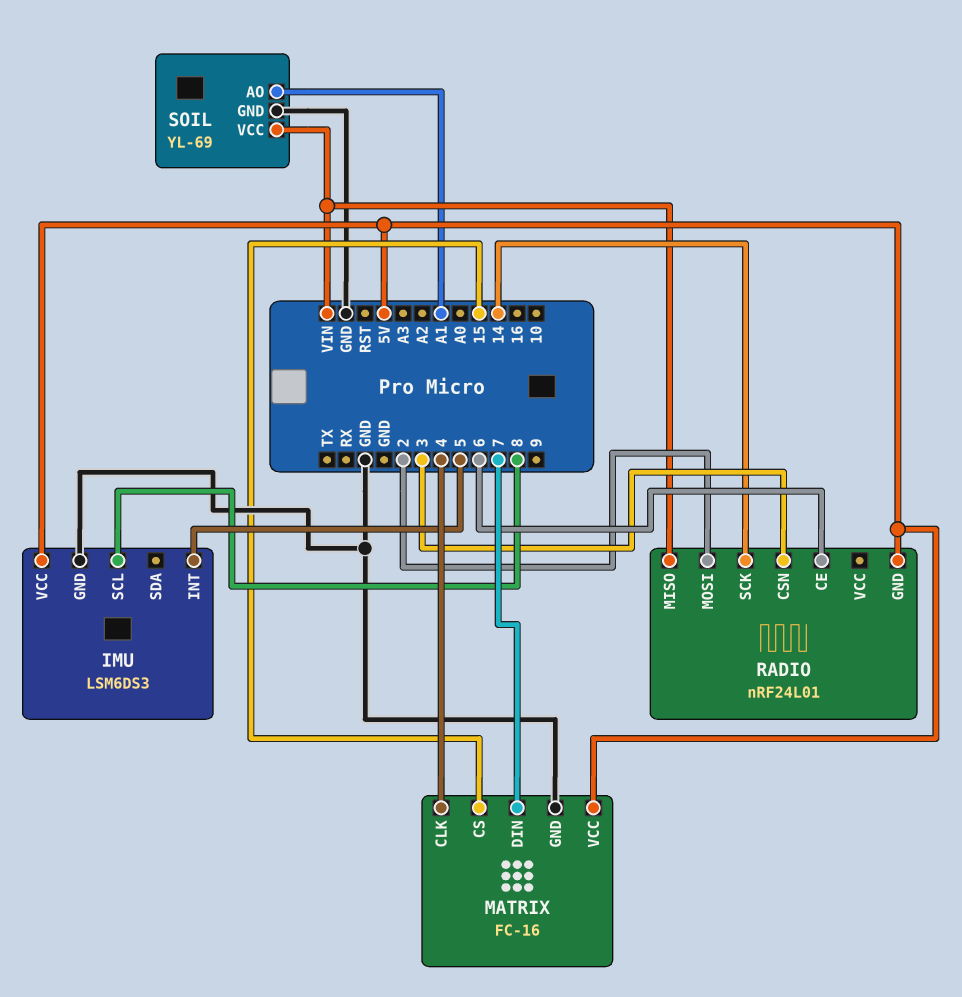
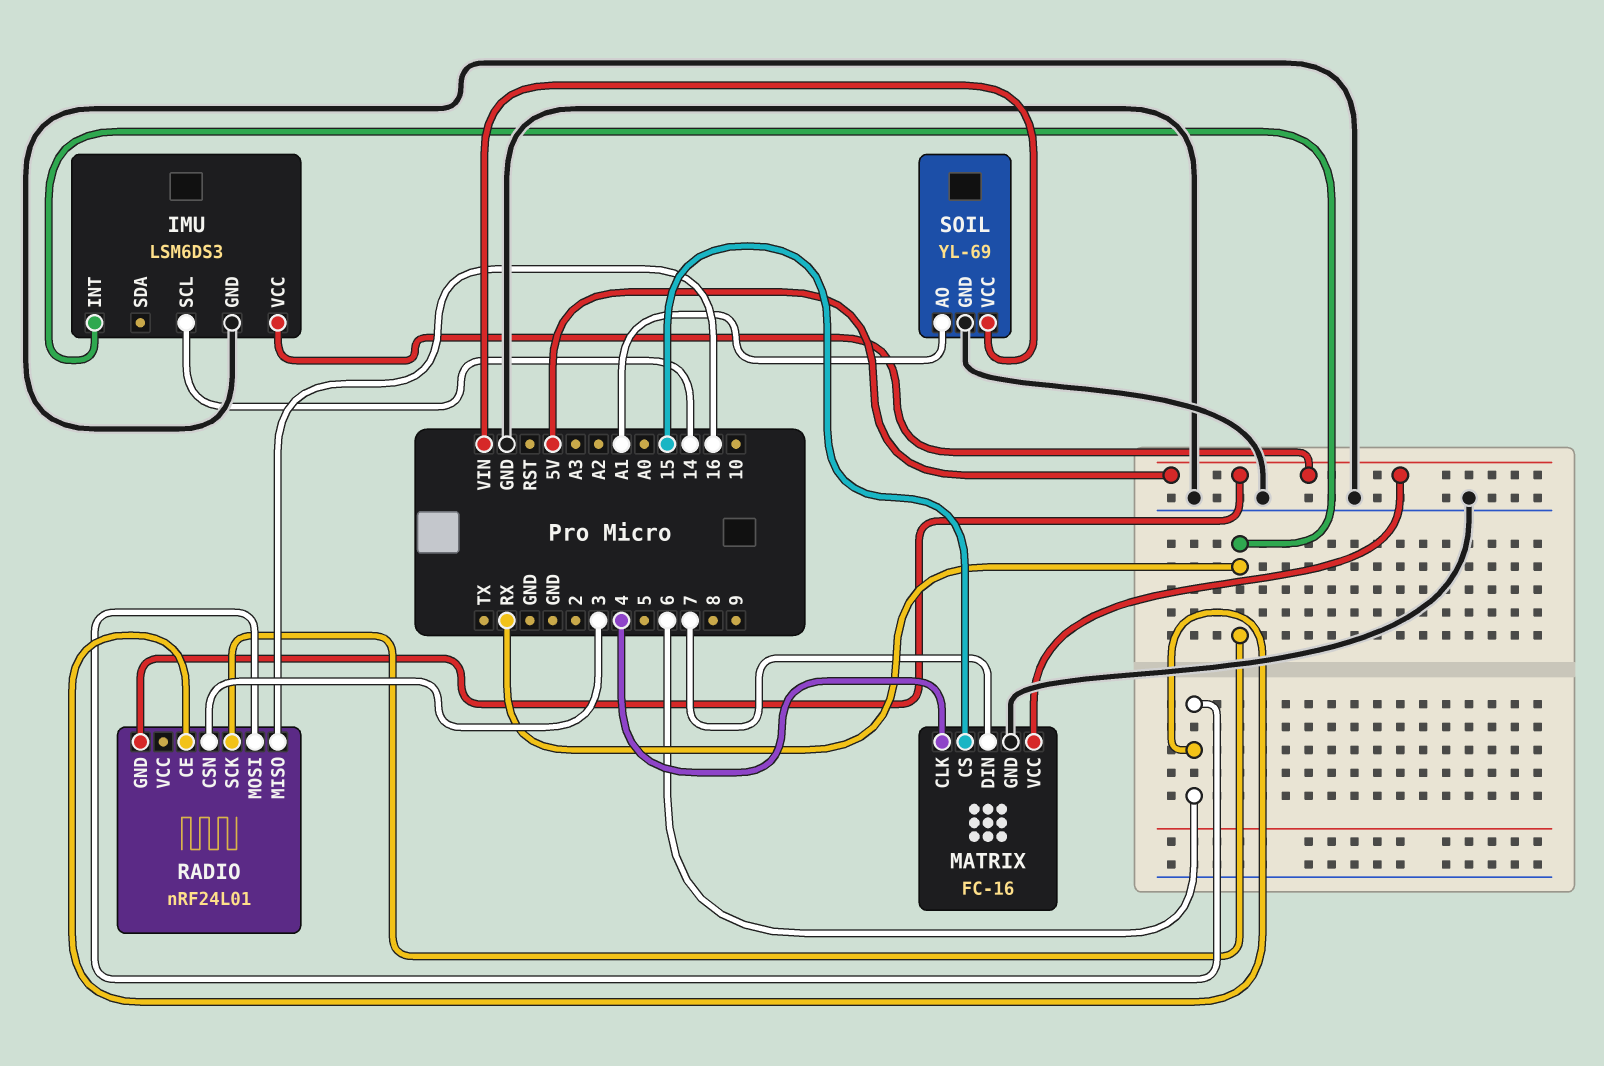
IMU pin INT: 5 -> RX
IMU pin SCL: 8 -> 14
RADIO pin MISO: VIN -> 16
RADIO pin MOSI: 2 -> 6
RADIO pin SCK: 14 -> RX

